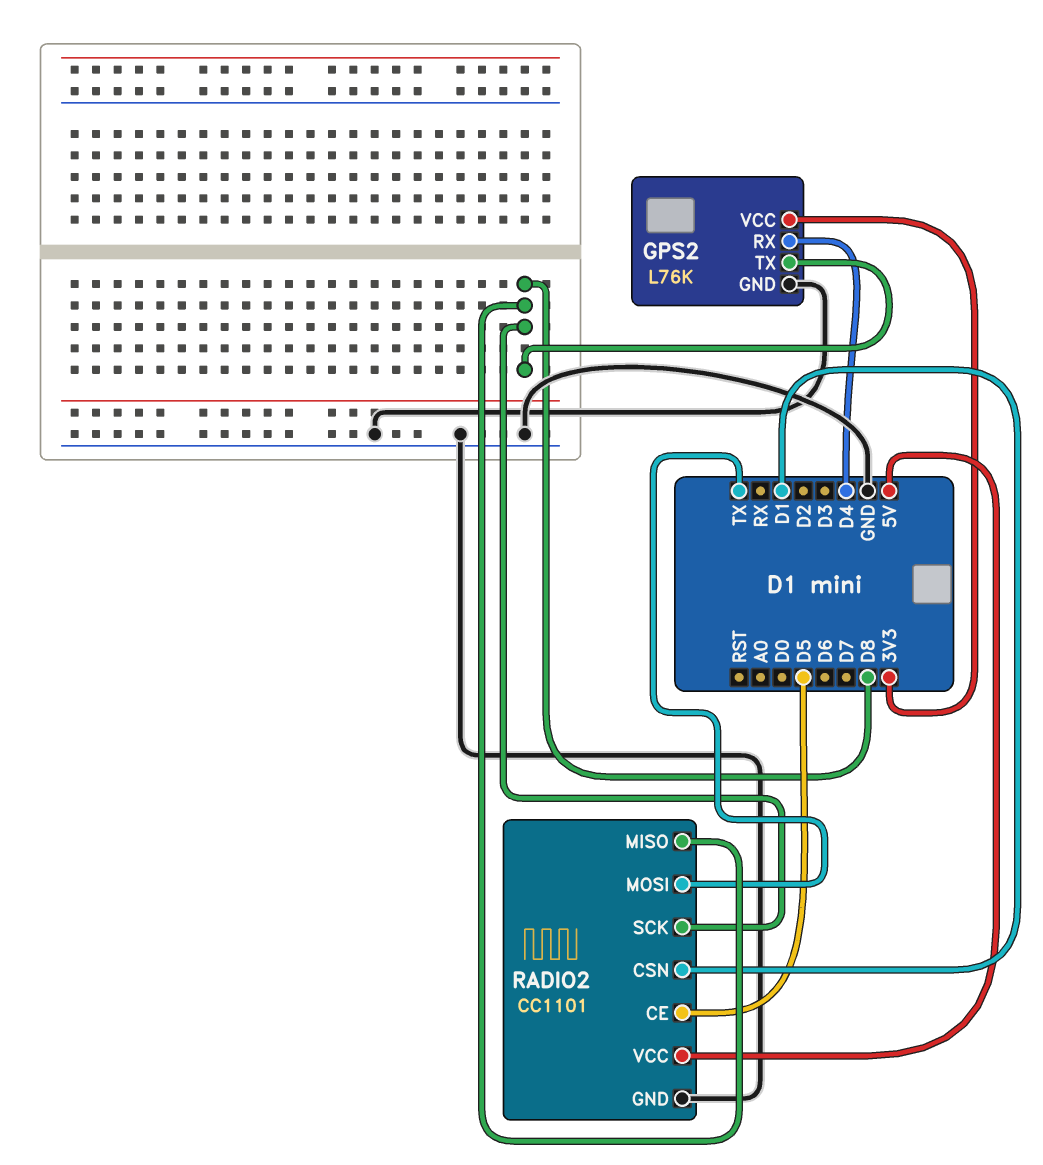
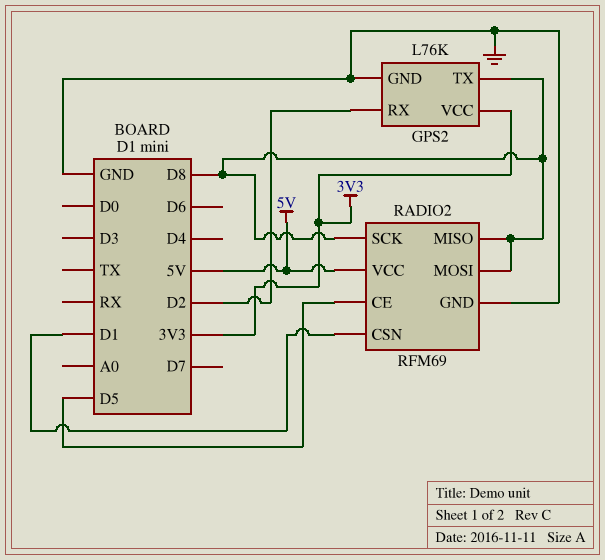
GPS2 pin RX: D4 -> D2
RADIO2: CC1101 -> RFM69
RADIO2 pin MOSI: TX -> D8

